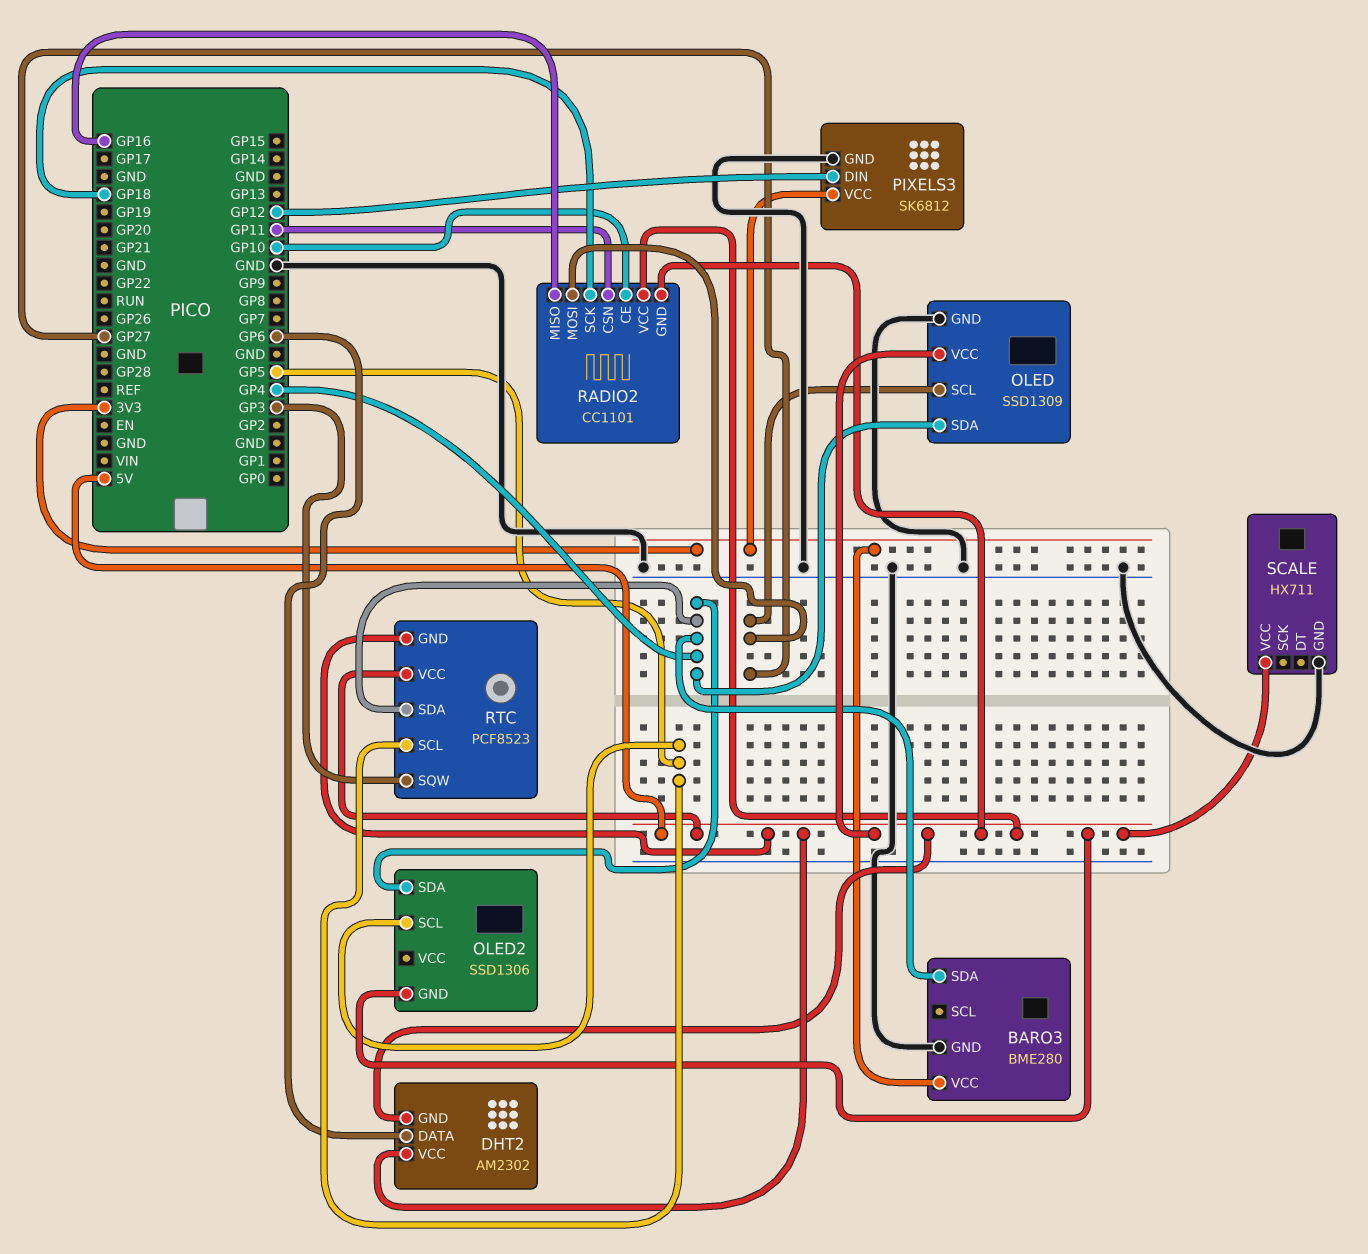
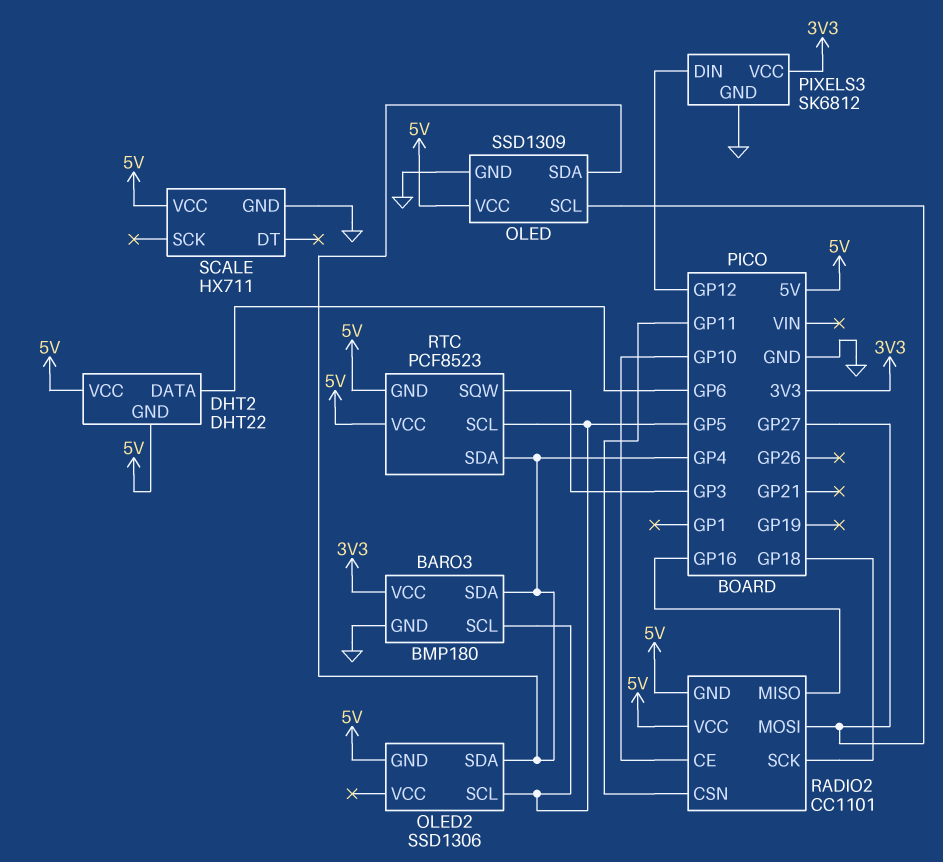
BARO3: BME280 -> BMP180
BARO3 pin SCL: none -> GP5
DHT2: AM2302 -> DHT22

